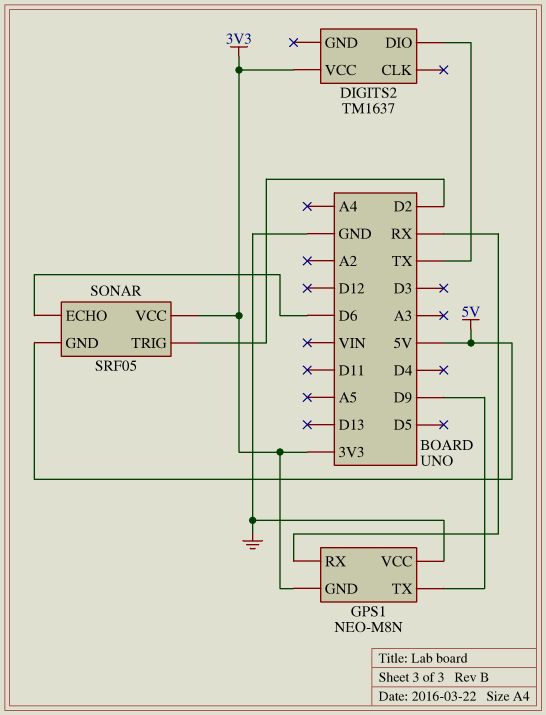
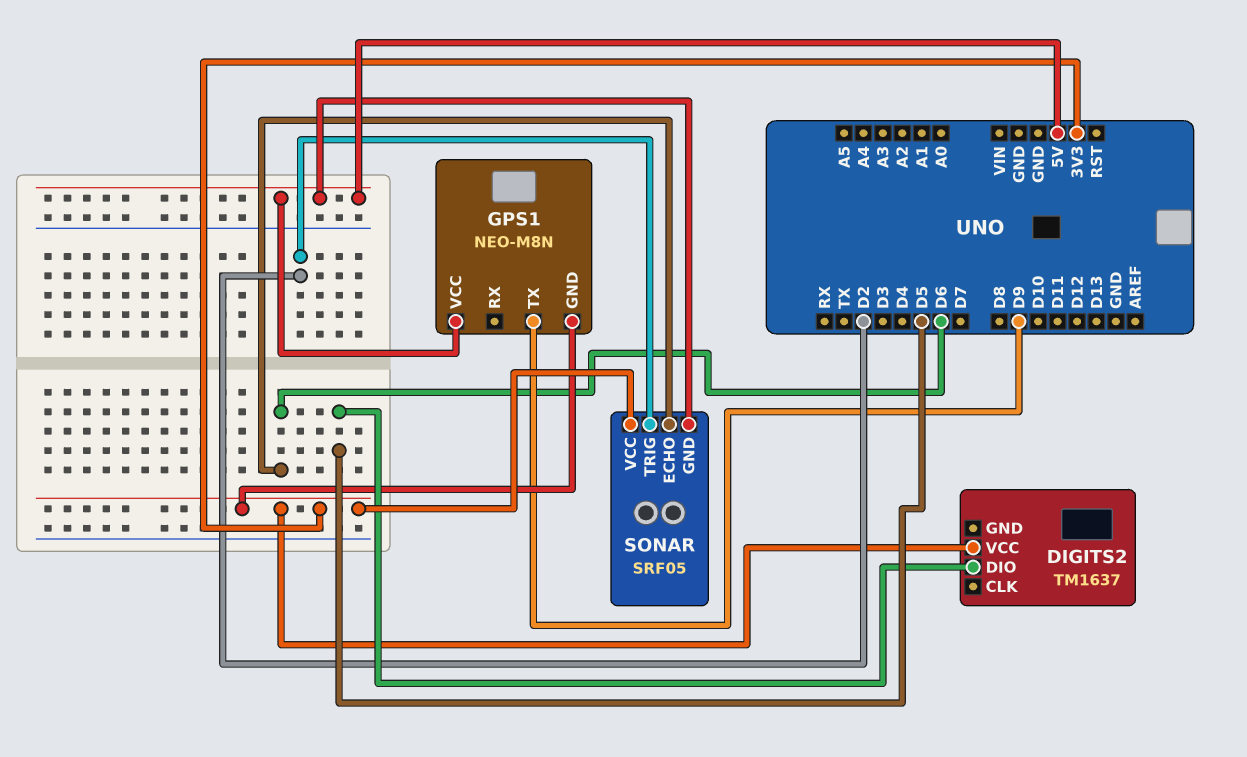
DIGITS2 pin DIO: TX -> D5
GPS1 pin RX: RX -> none
GPS1 pin VCC: GND -> 5V

